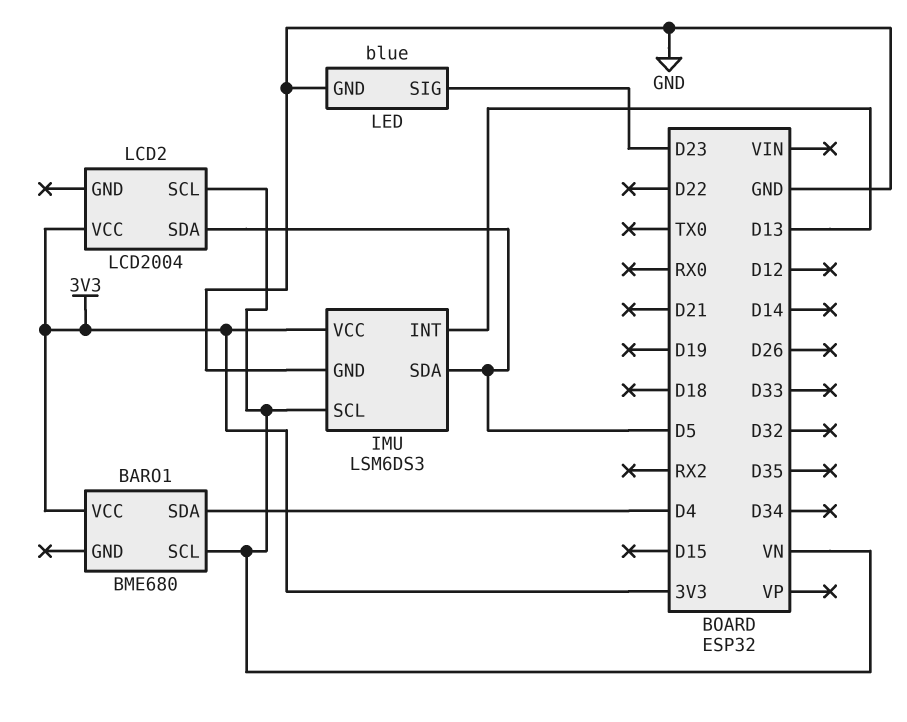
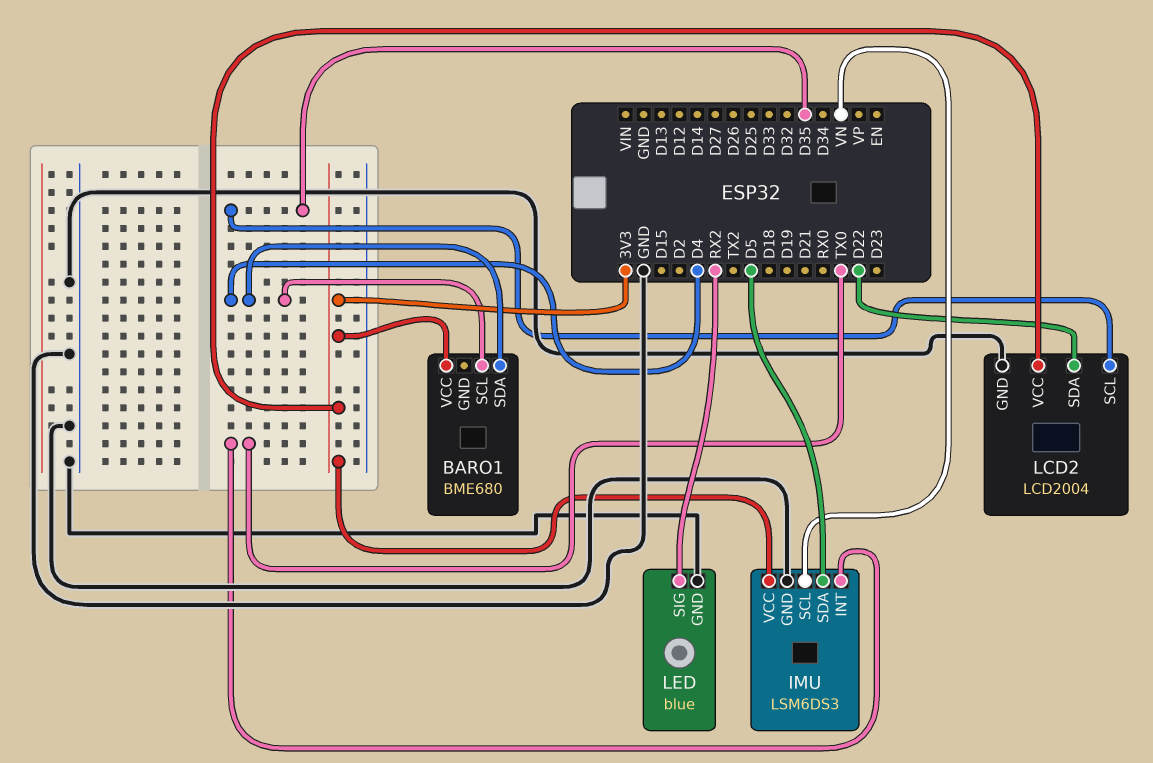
BARO1 pin SCL: VN -> D4
IMU pin INT: D13 -> TX0
LCD2 pin GND: none -> GND
LCD2 pin SCL: VN -> D35
LCD2 pin SDA: D5 -> D22
LED pin SIG: D23 -> RX2

